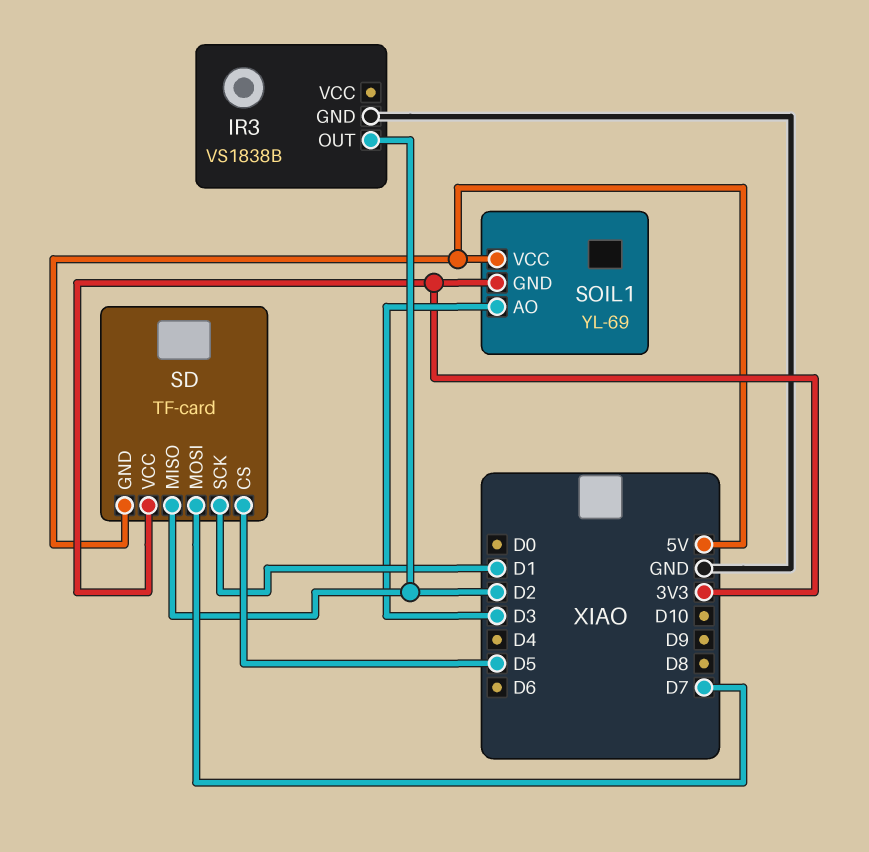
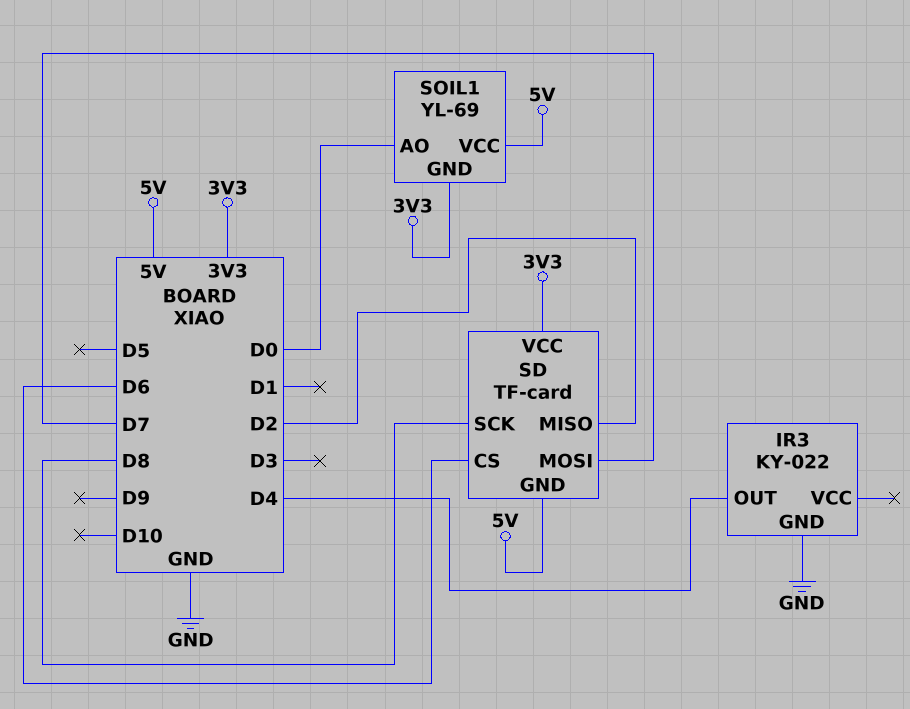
IR3: VS1838B -> KY-022
IR3 pin OUT: D2 -> D4
SD pin CS: D5 -> D6
SD pin SCK: D1 -> D8
SOIL1 pin AO: D3 -> D0

